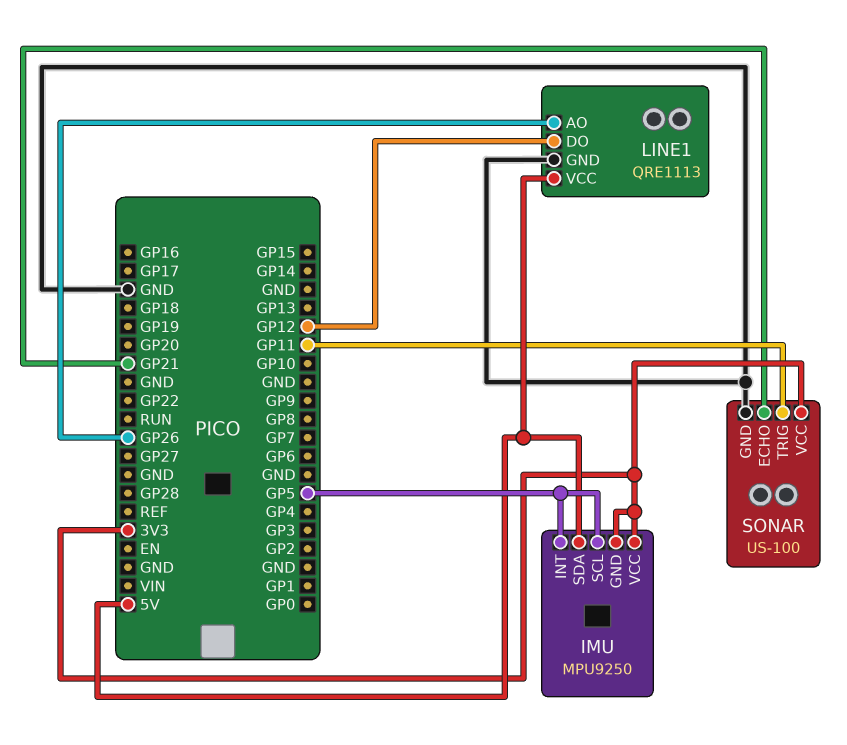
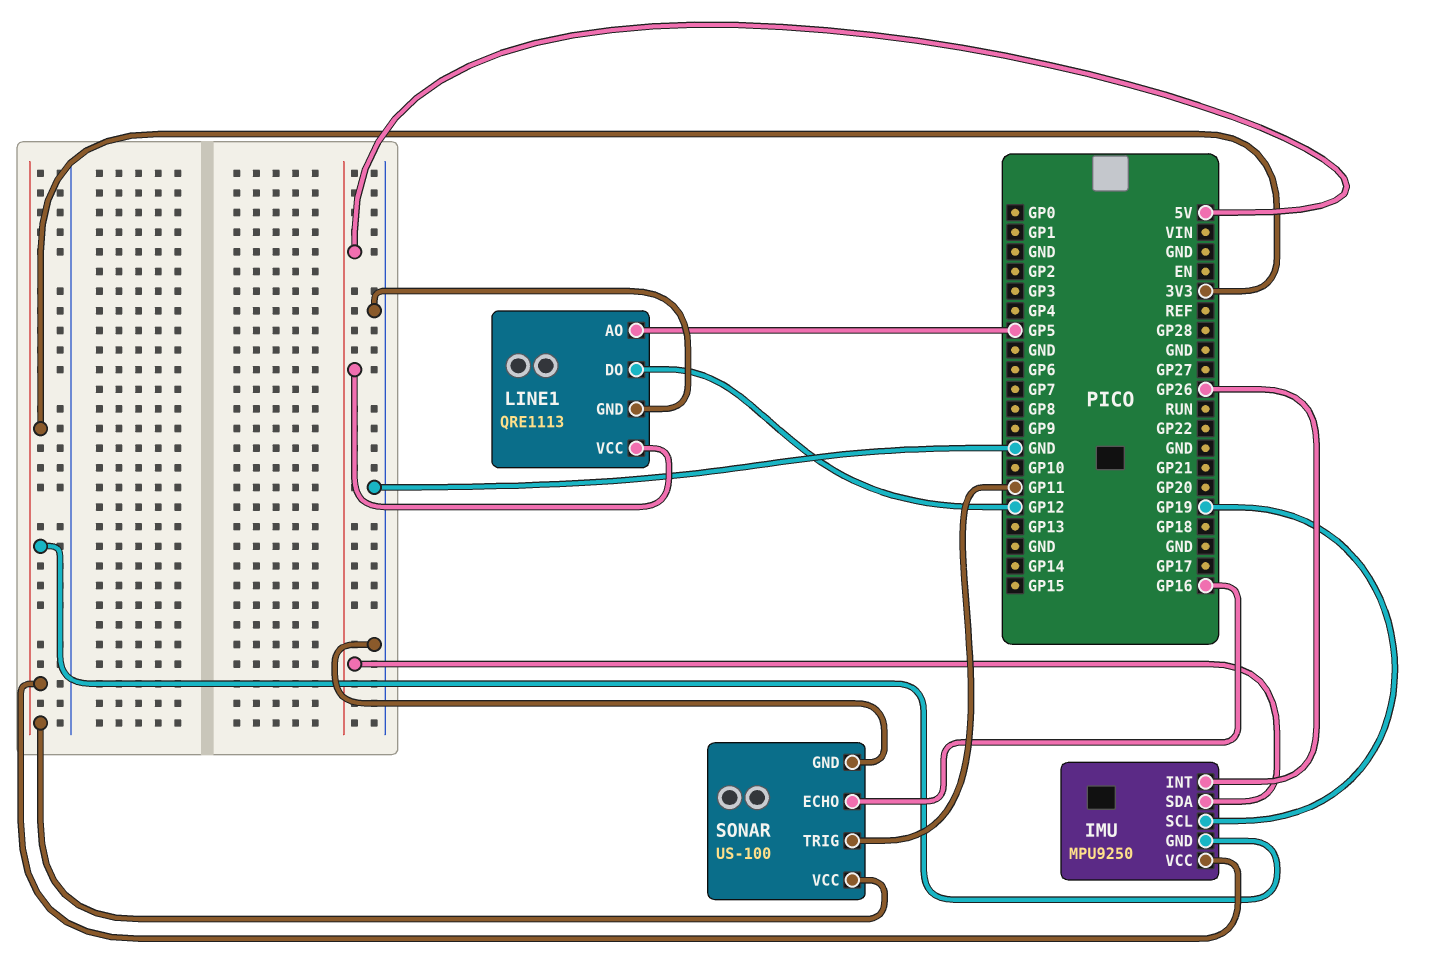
IMU pin INT: GP5 -> GP26
IMU pin SCL: GP5 -> GP19
LINE1 pin AO: GP26 -> GP5
SONAR pin ECHO: GP21 -> GP16

